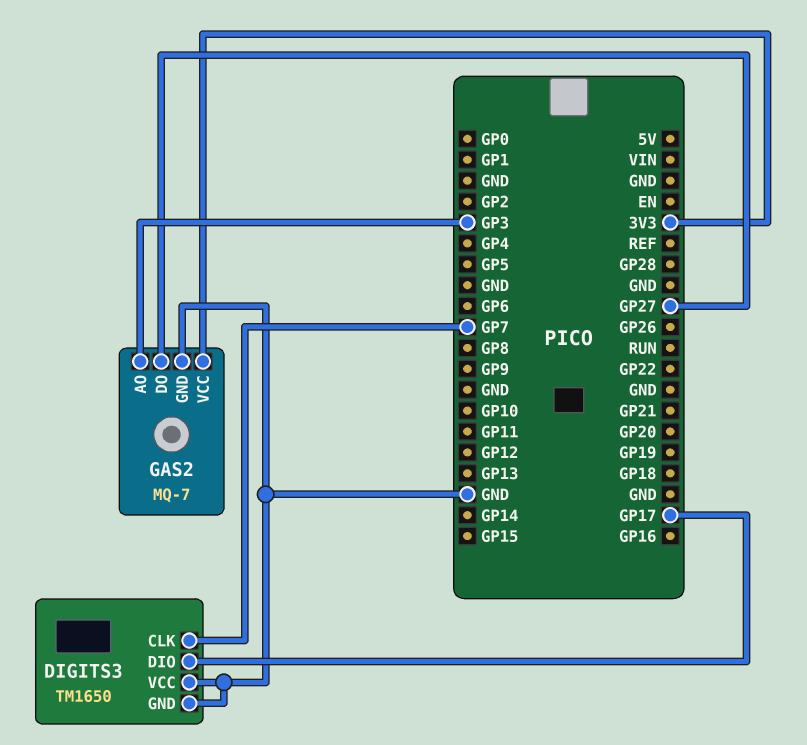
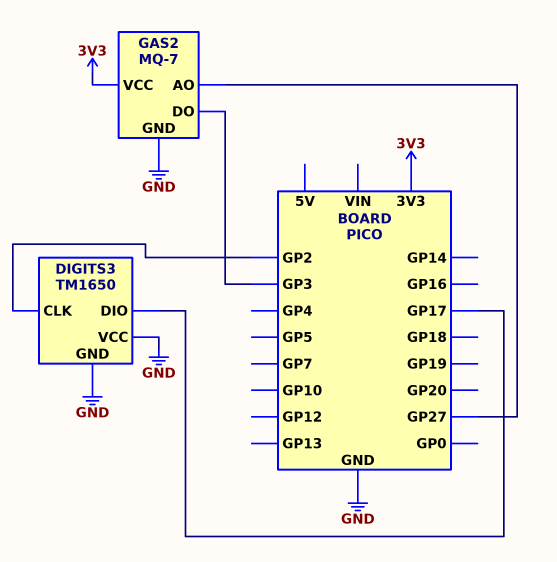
DIGITS3 pin CLK: GP7 -> GP2
GAS2 pin AO: GP3 -> GP27
GAS2 pin DO: GP27 -> GP3

